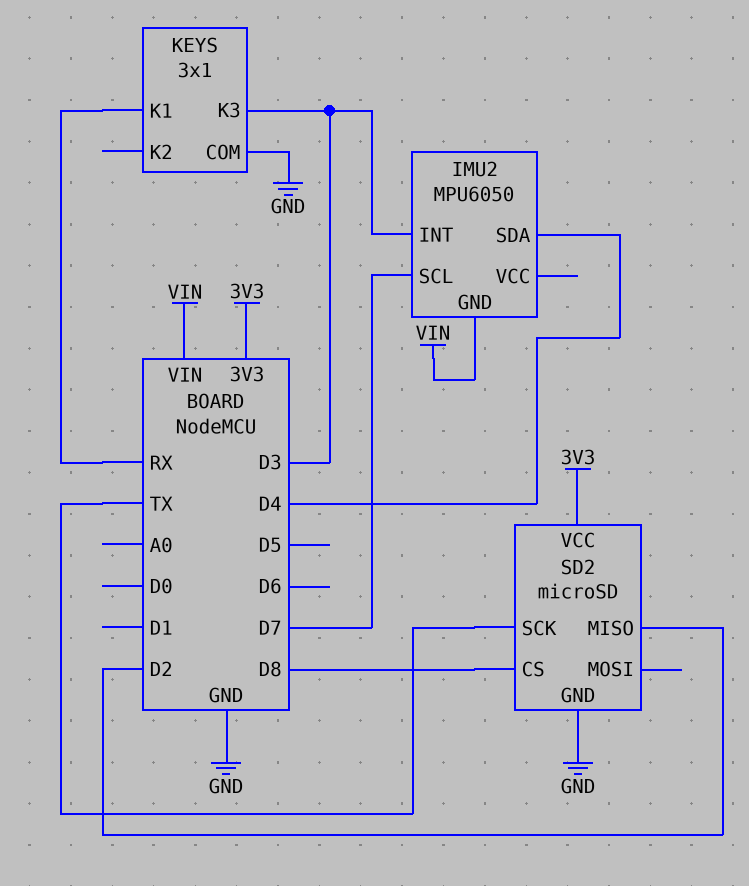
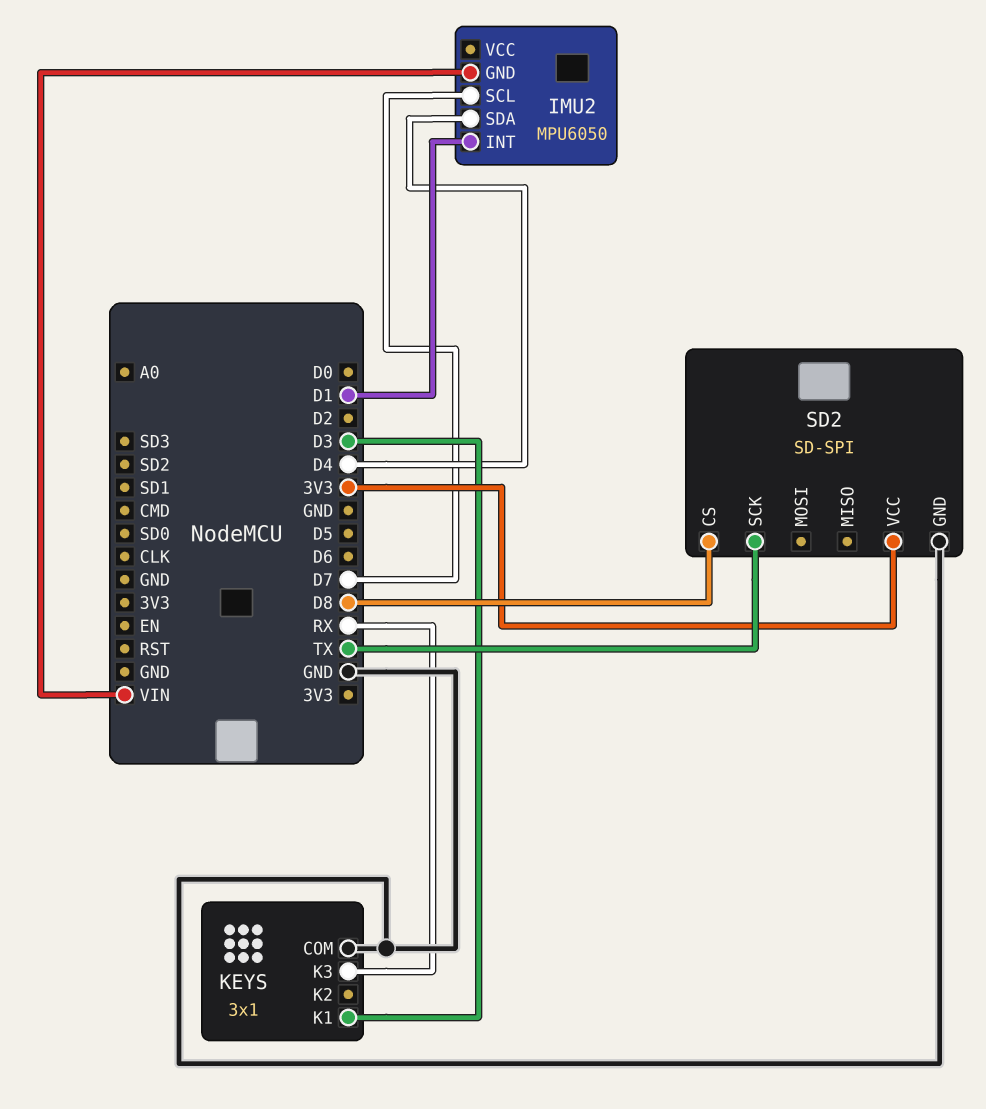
IMU2 pin INT: D3 -> D1
KEYS pin K1: RX -> D3
KEYS pin K3: D3 -> RX
SD2: microSD -> SD-SPI
SD2 pin MISO: D2 -> none

